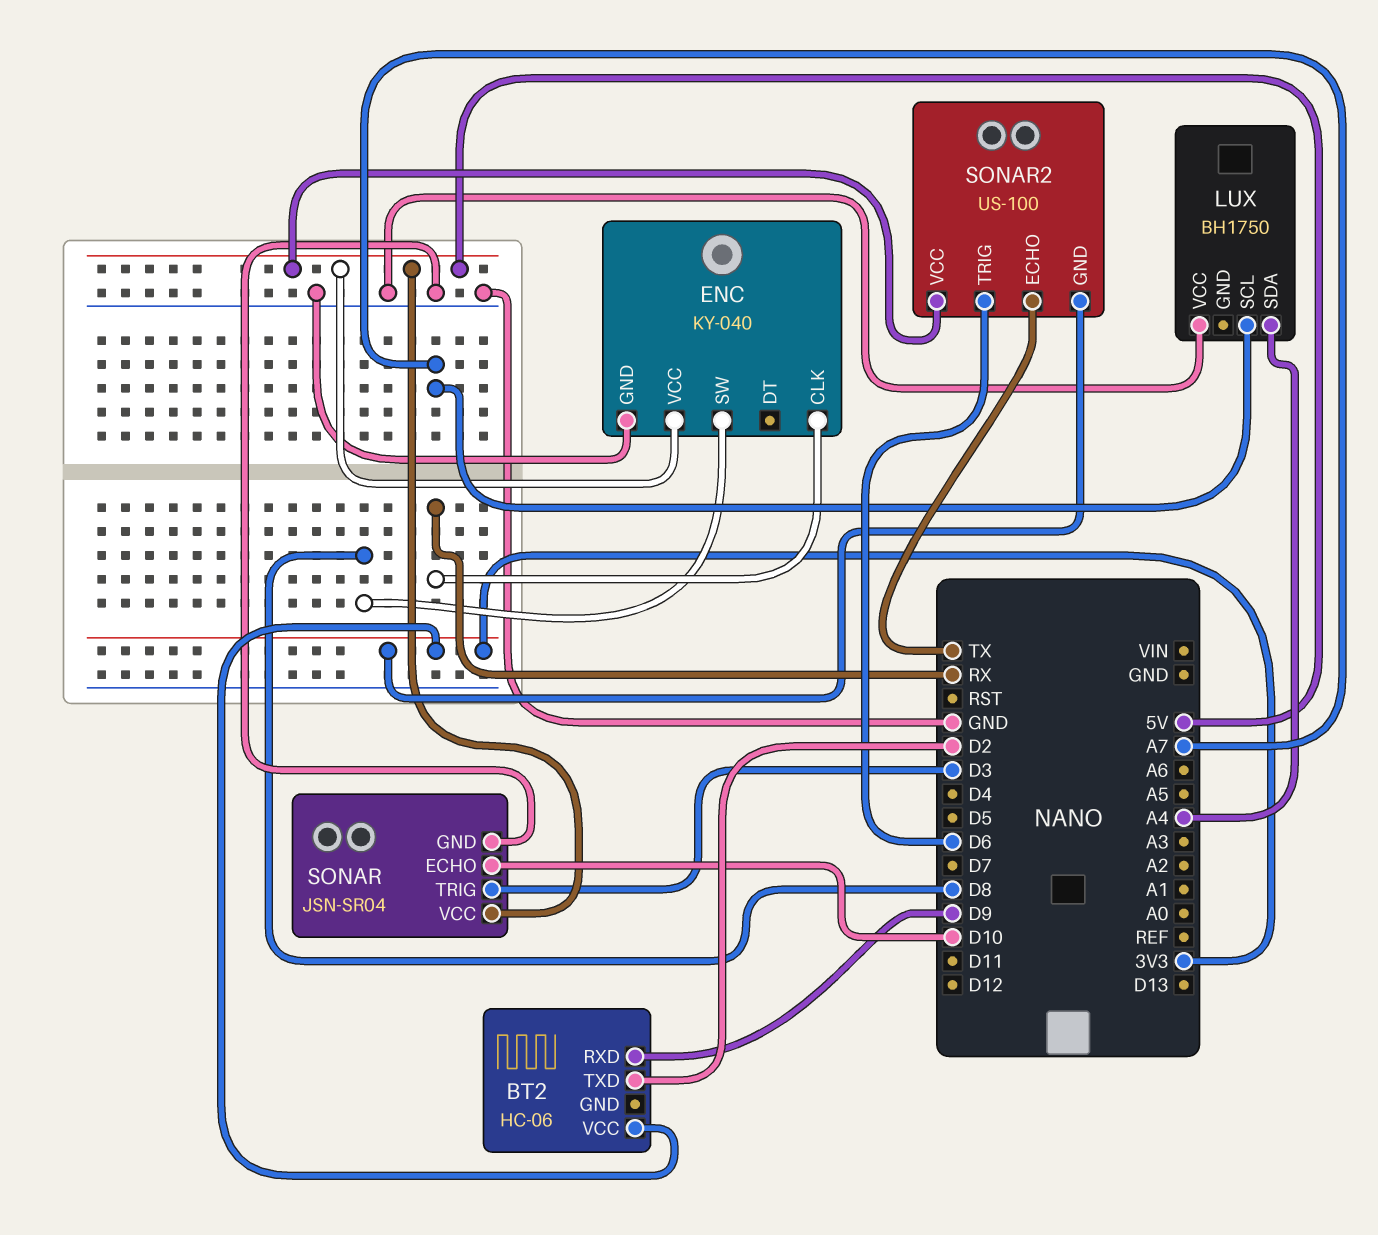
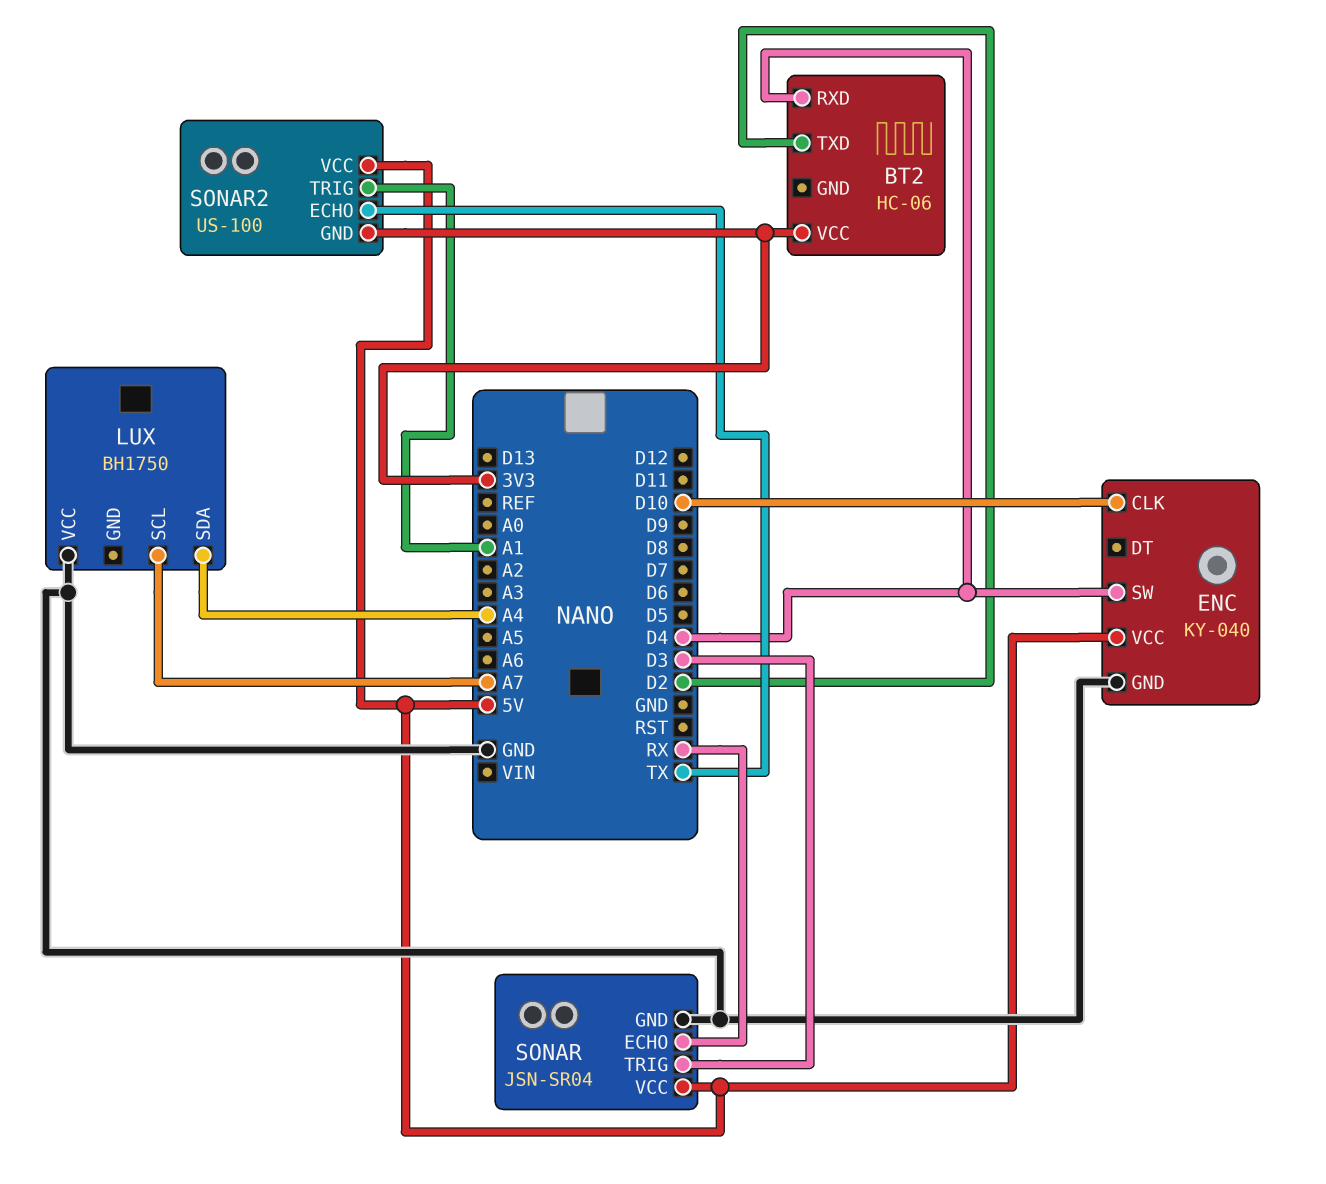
BT2 pin RXD: D9 -> D4
ENC pin CLK: RX -> D10
ENC pin SW: D8 -> D4
SONAR pin ECHO: D10 -> RX
SONAR2 pin TRIG: D6 -> A1

